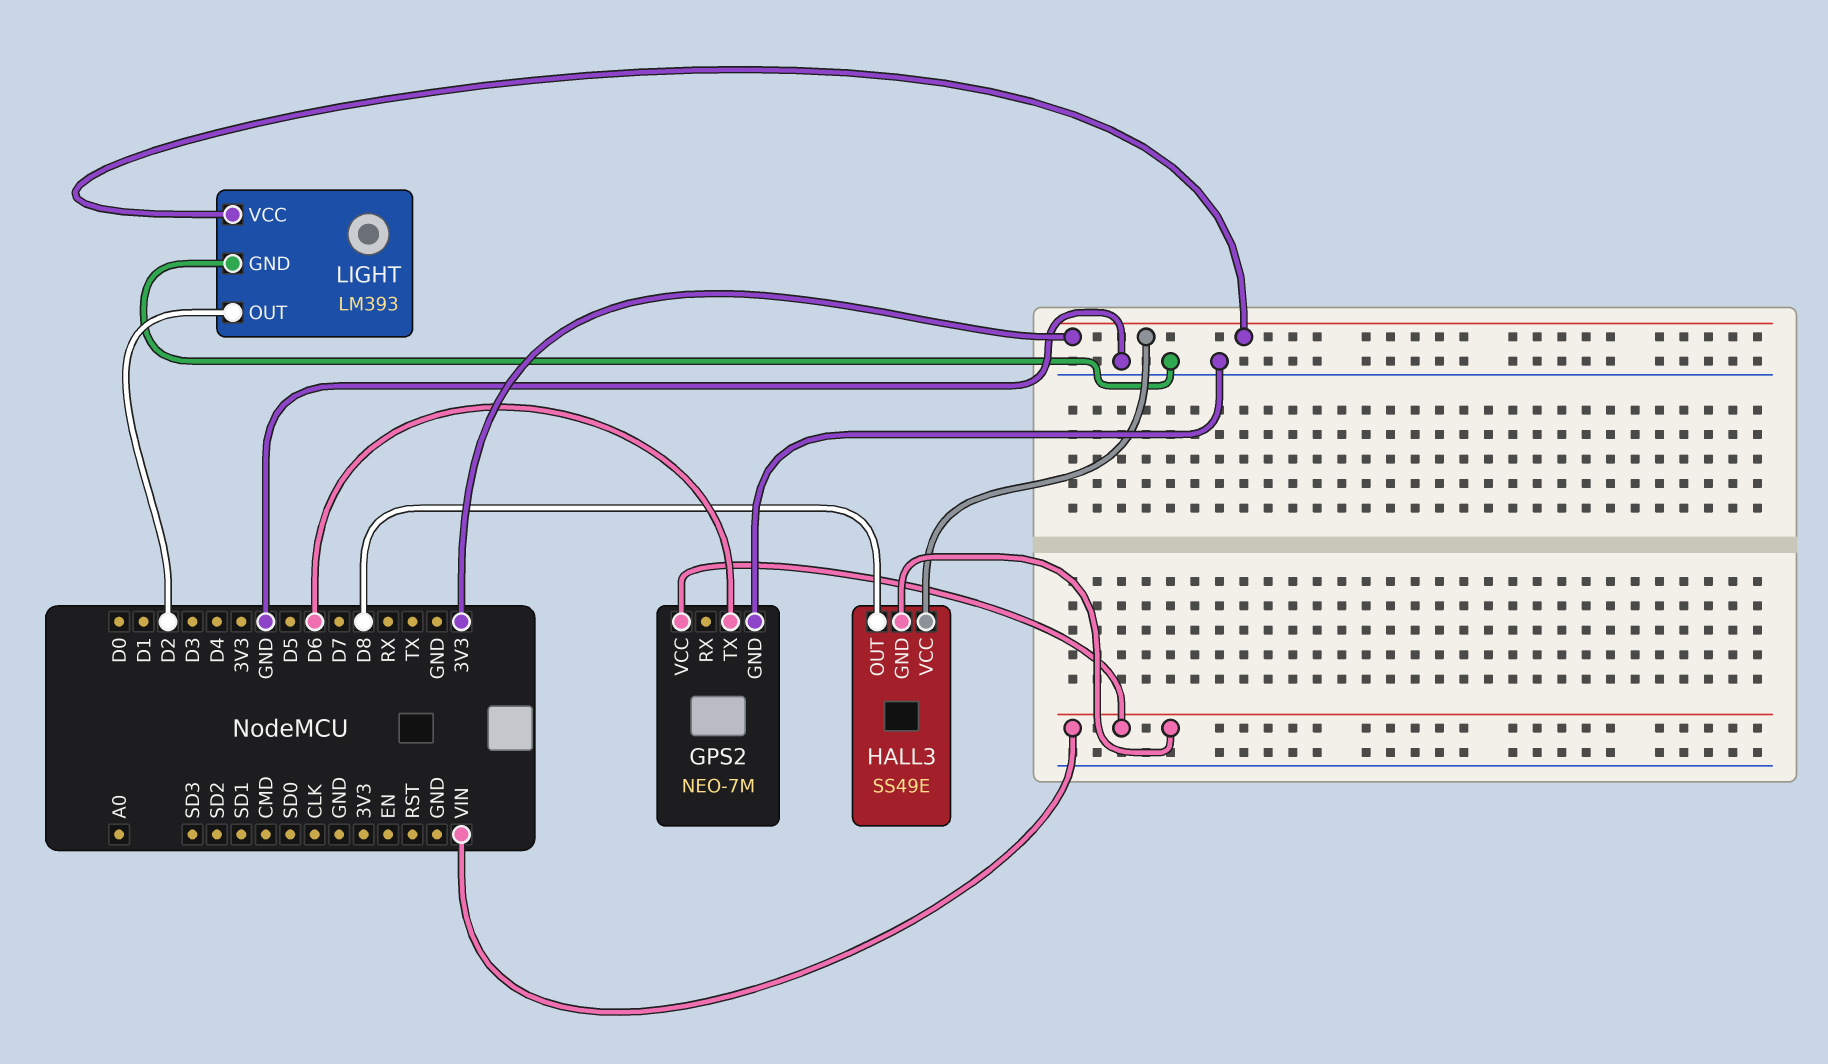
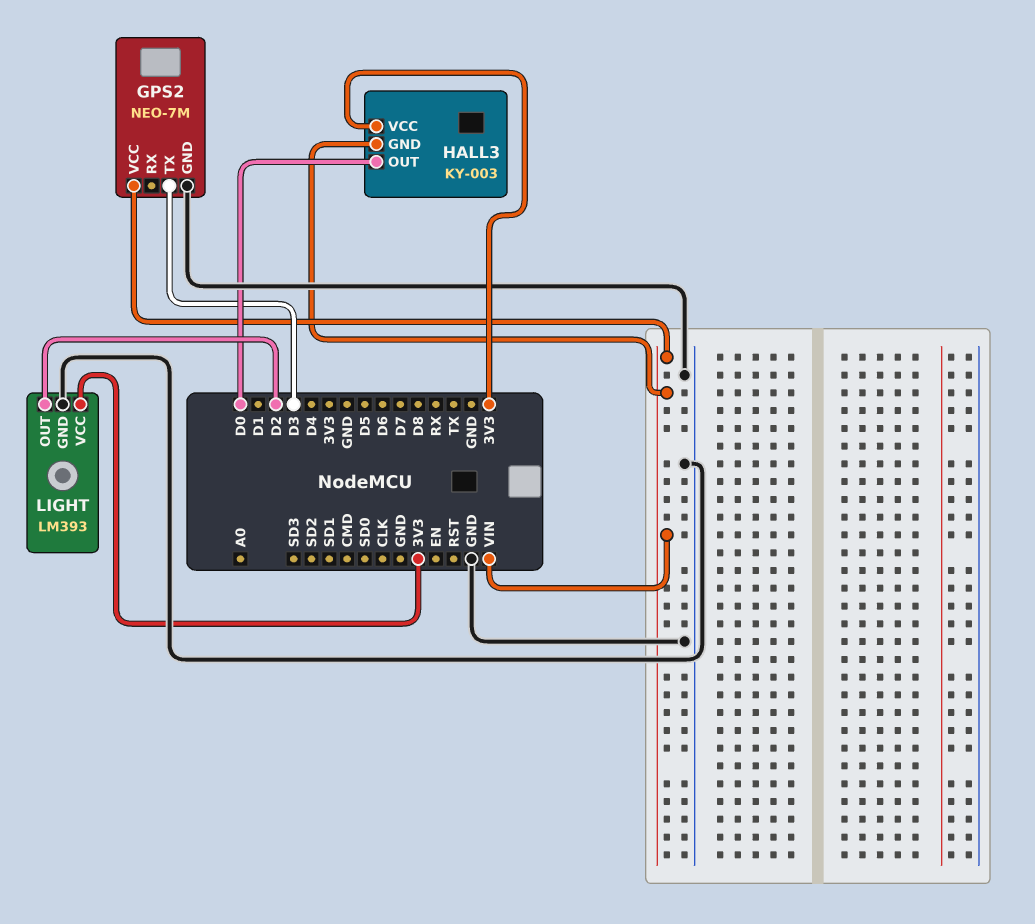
GPS2 pin TX: D6 -> D3
HALL3: SS49E -> KY-003
HALL3 pin OUT: D8 -> D0

